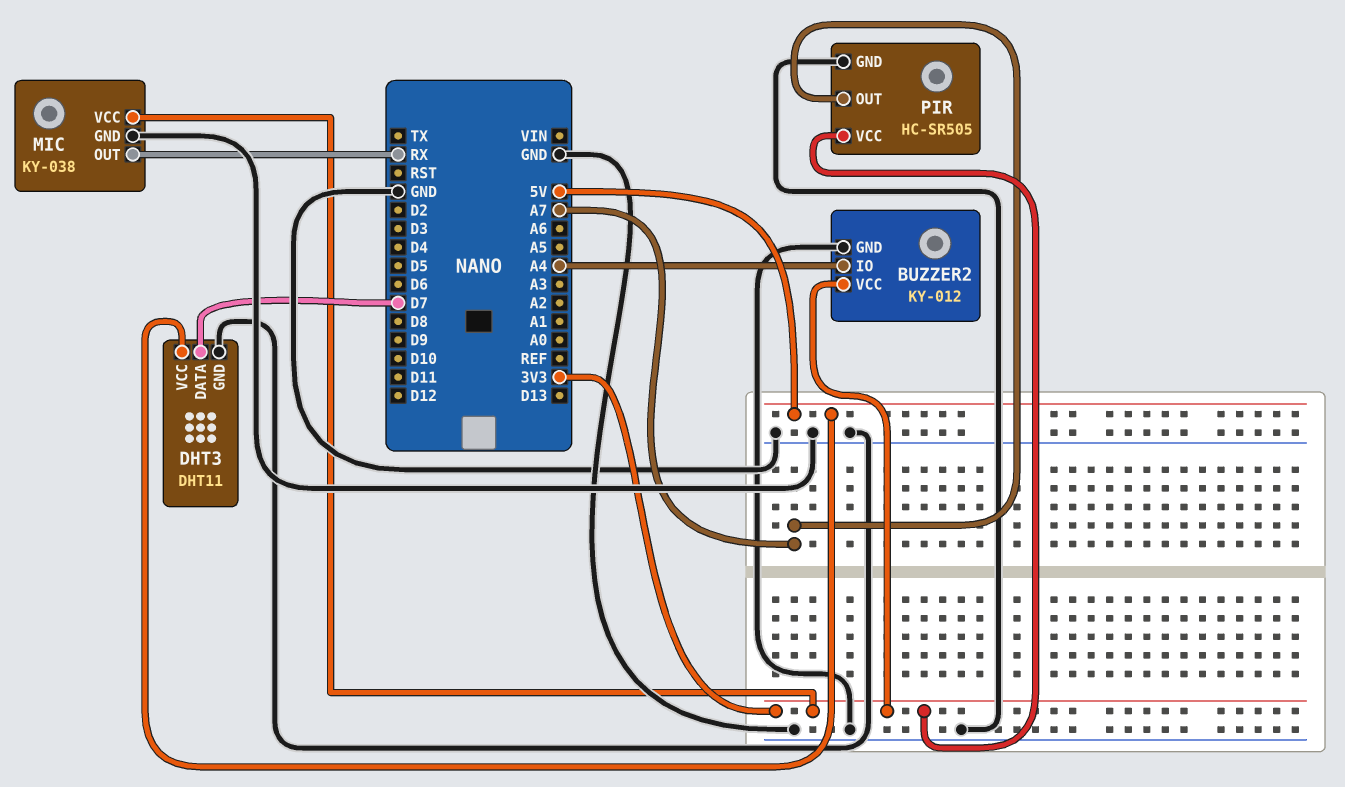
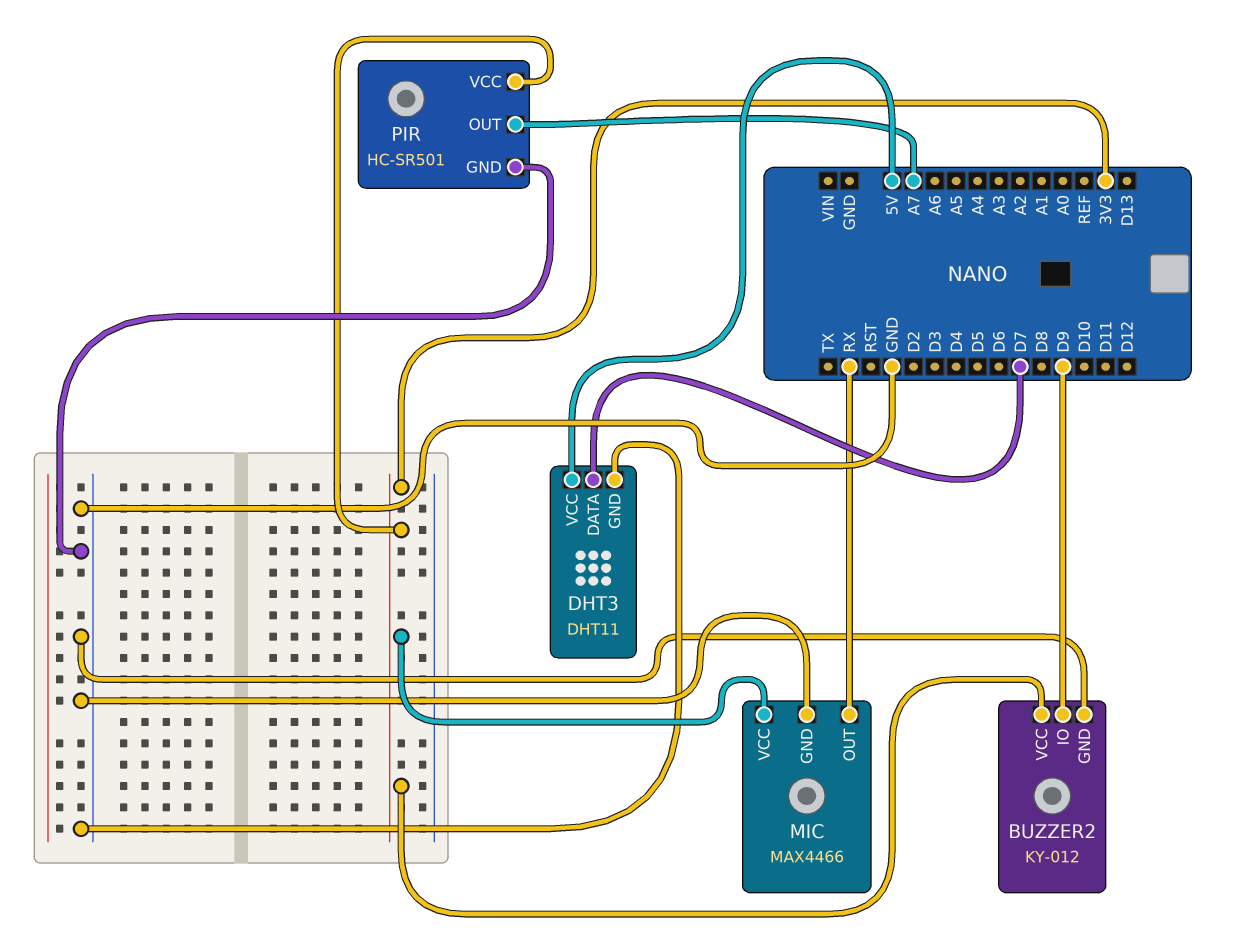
BUZZER2 pin IO: A4 -> D9
MIC: KY-038 -> MAX4466
PIR: HC-SR505 -> HC-SR501

